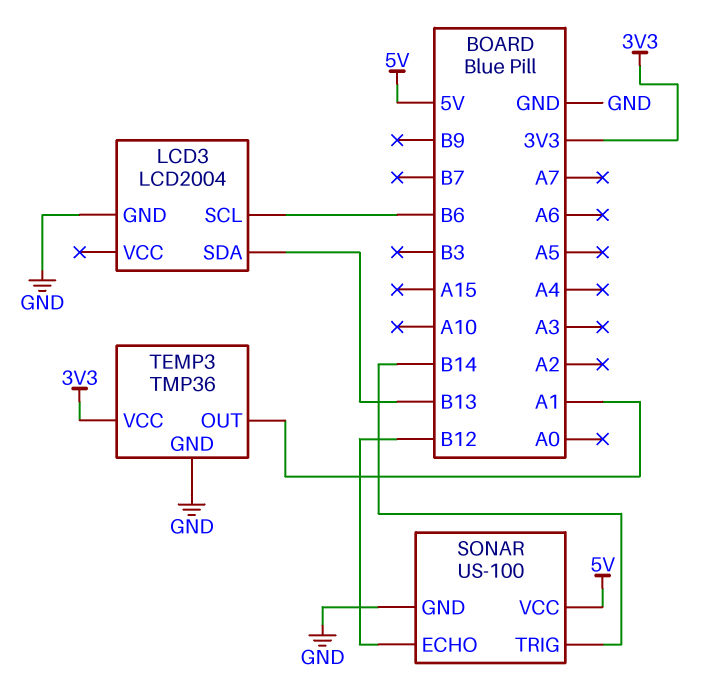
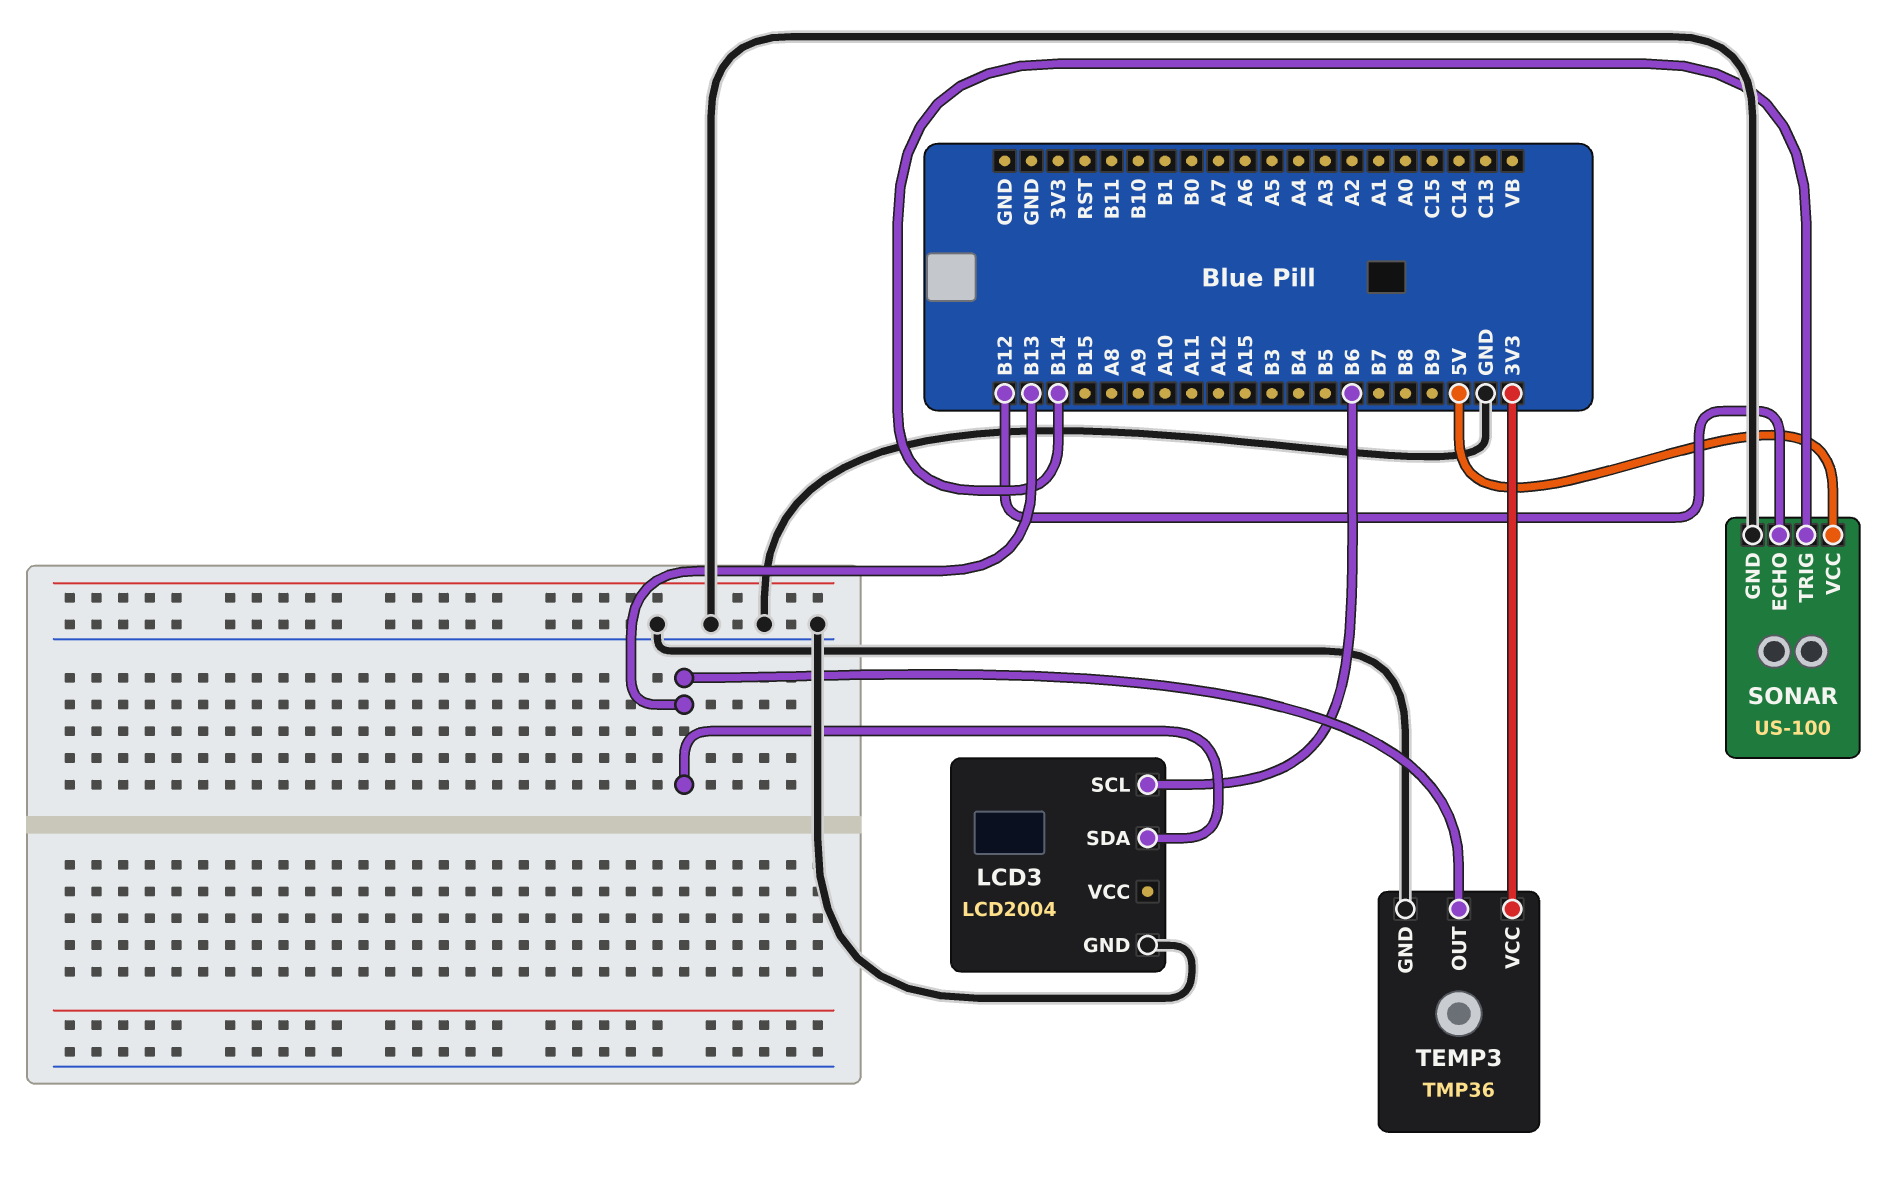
TEMP3 pin OUT: A1 -> B13

